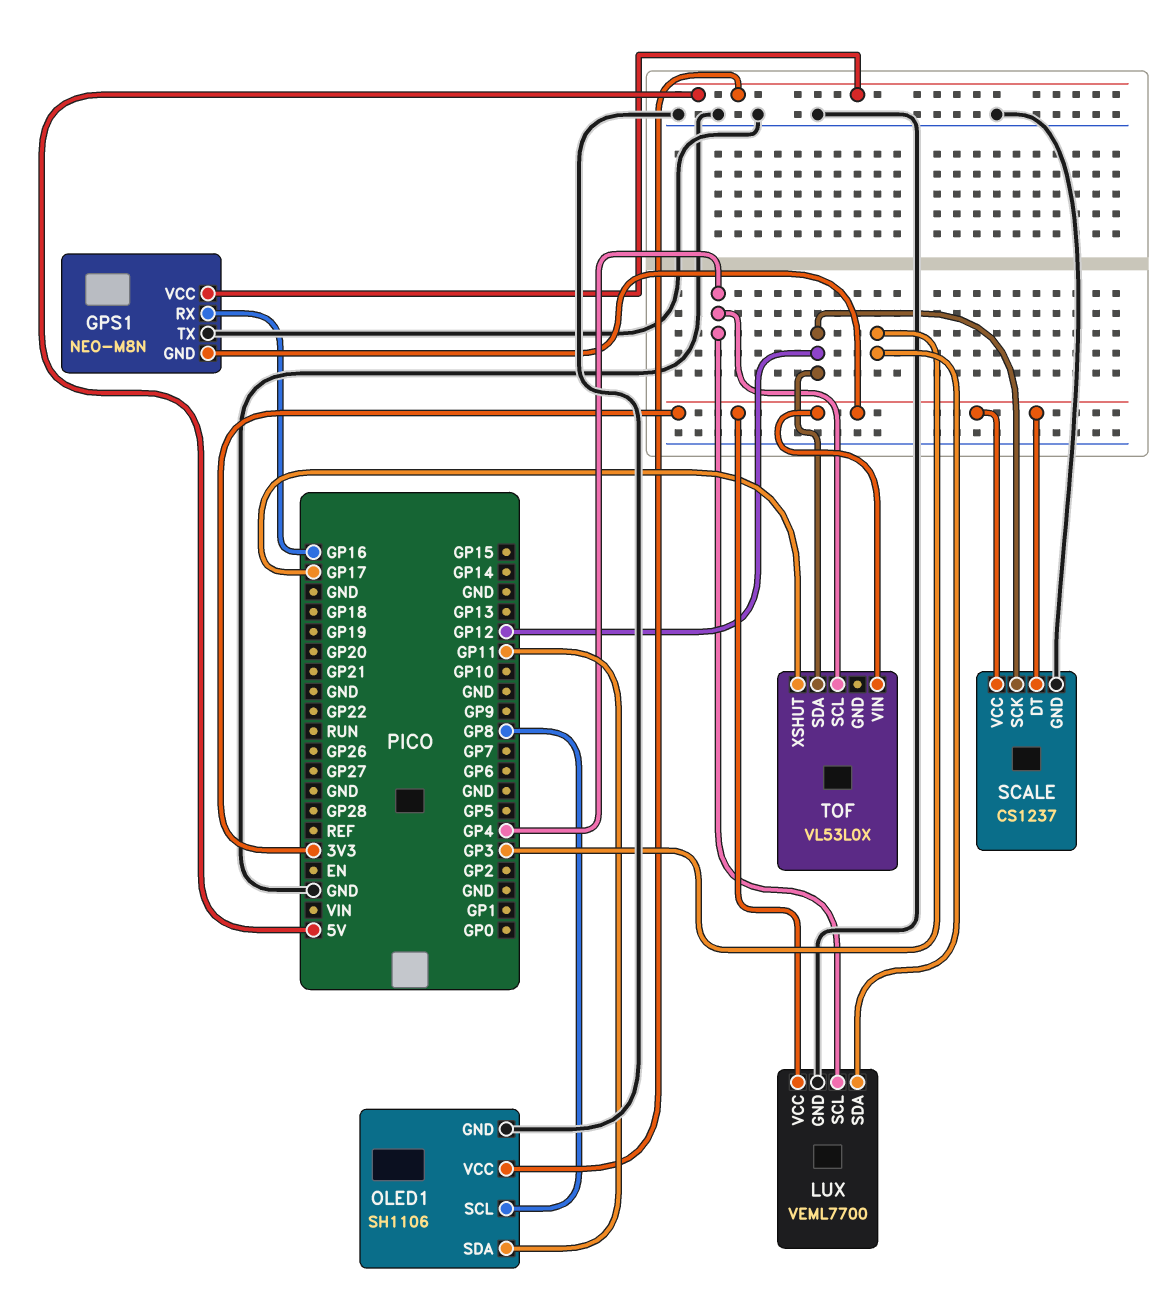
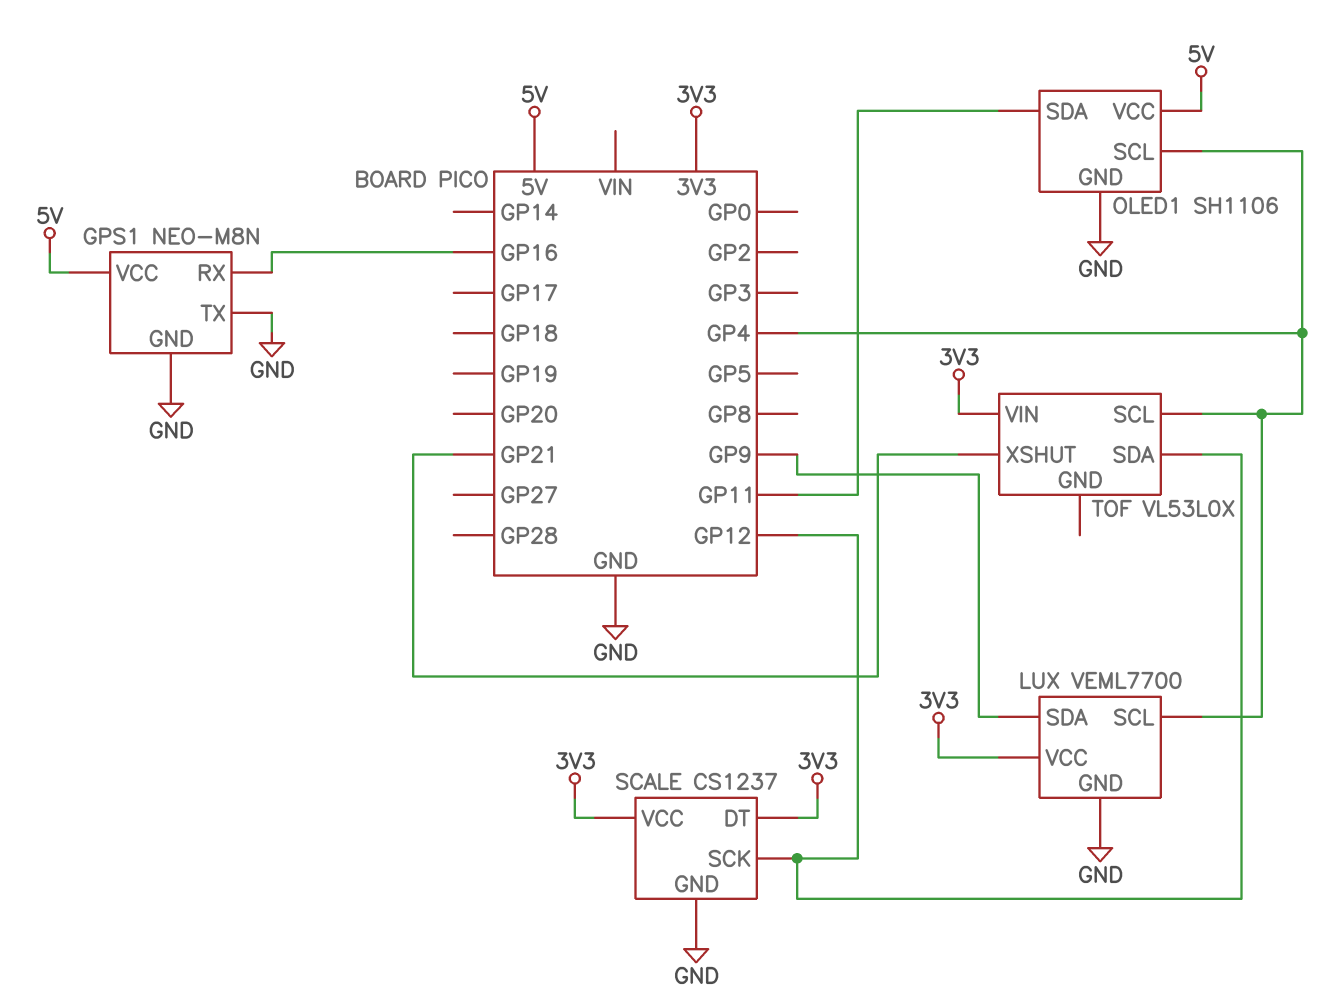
GPS1 pin GND: 3V3 -> GND
LUX pin SDA: GP3 -> GP9
OLED1 pin SCL: GP8 -> GP4
TOF pin XSHUT: GP17 -> GP21

